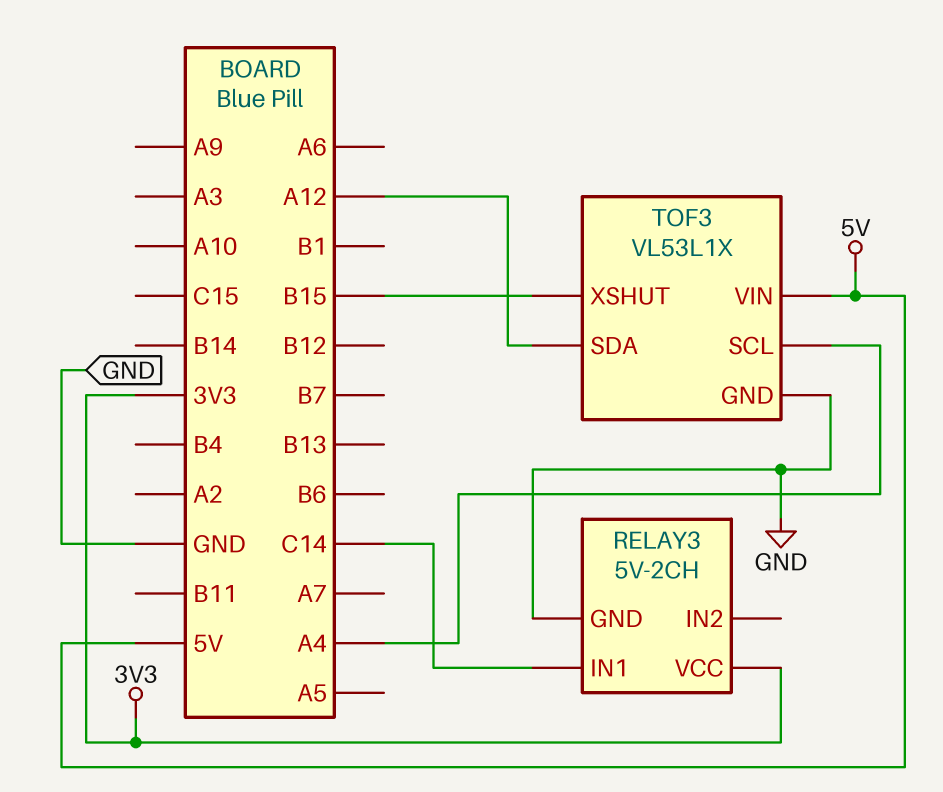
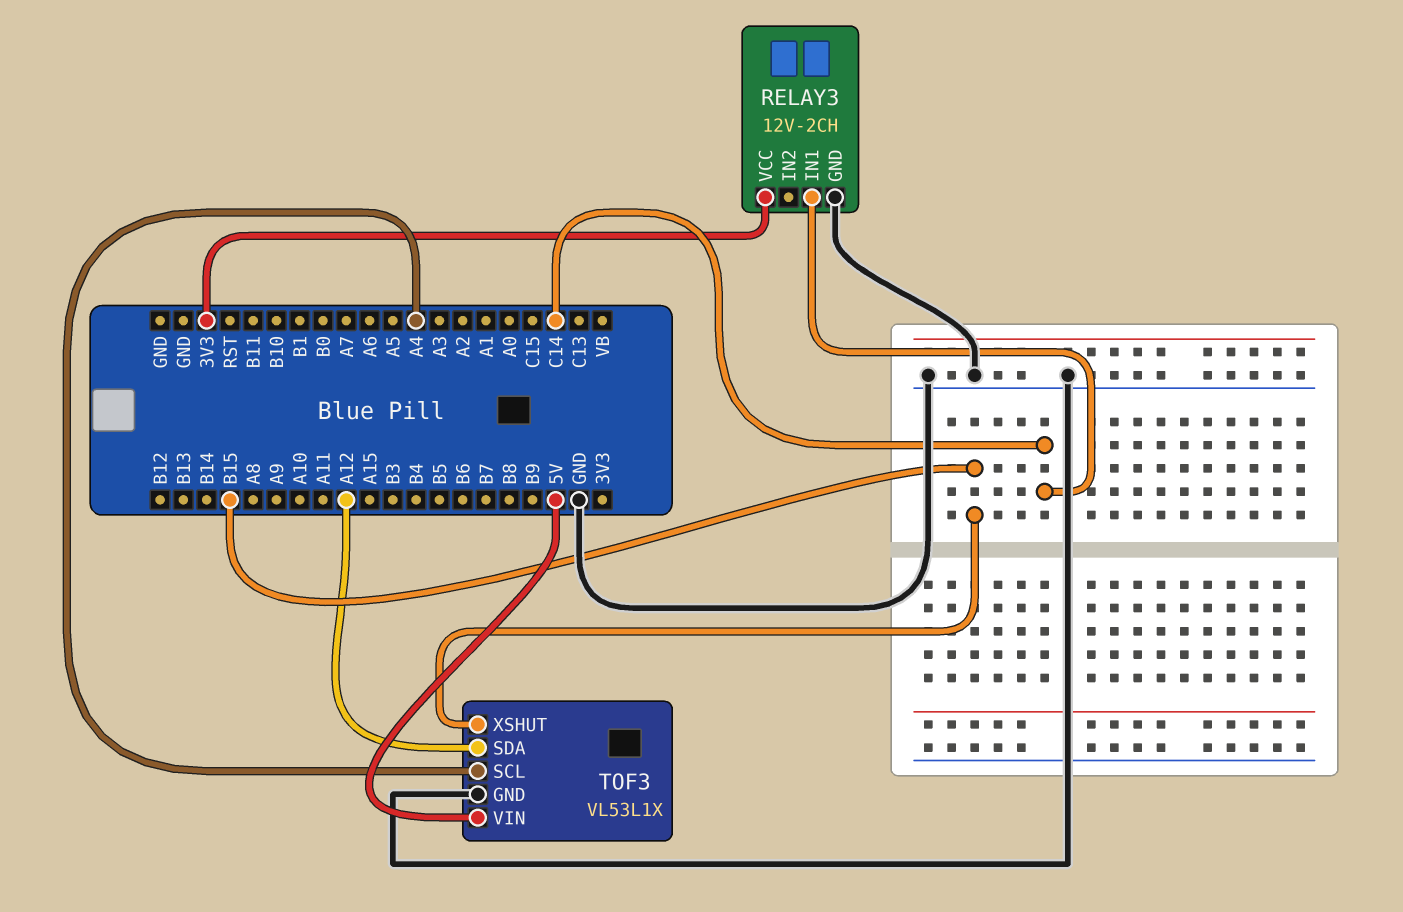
RELAY3: 5V-2CH -> 12V-2CH

